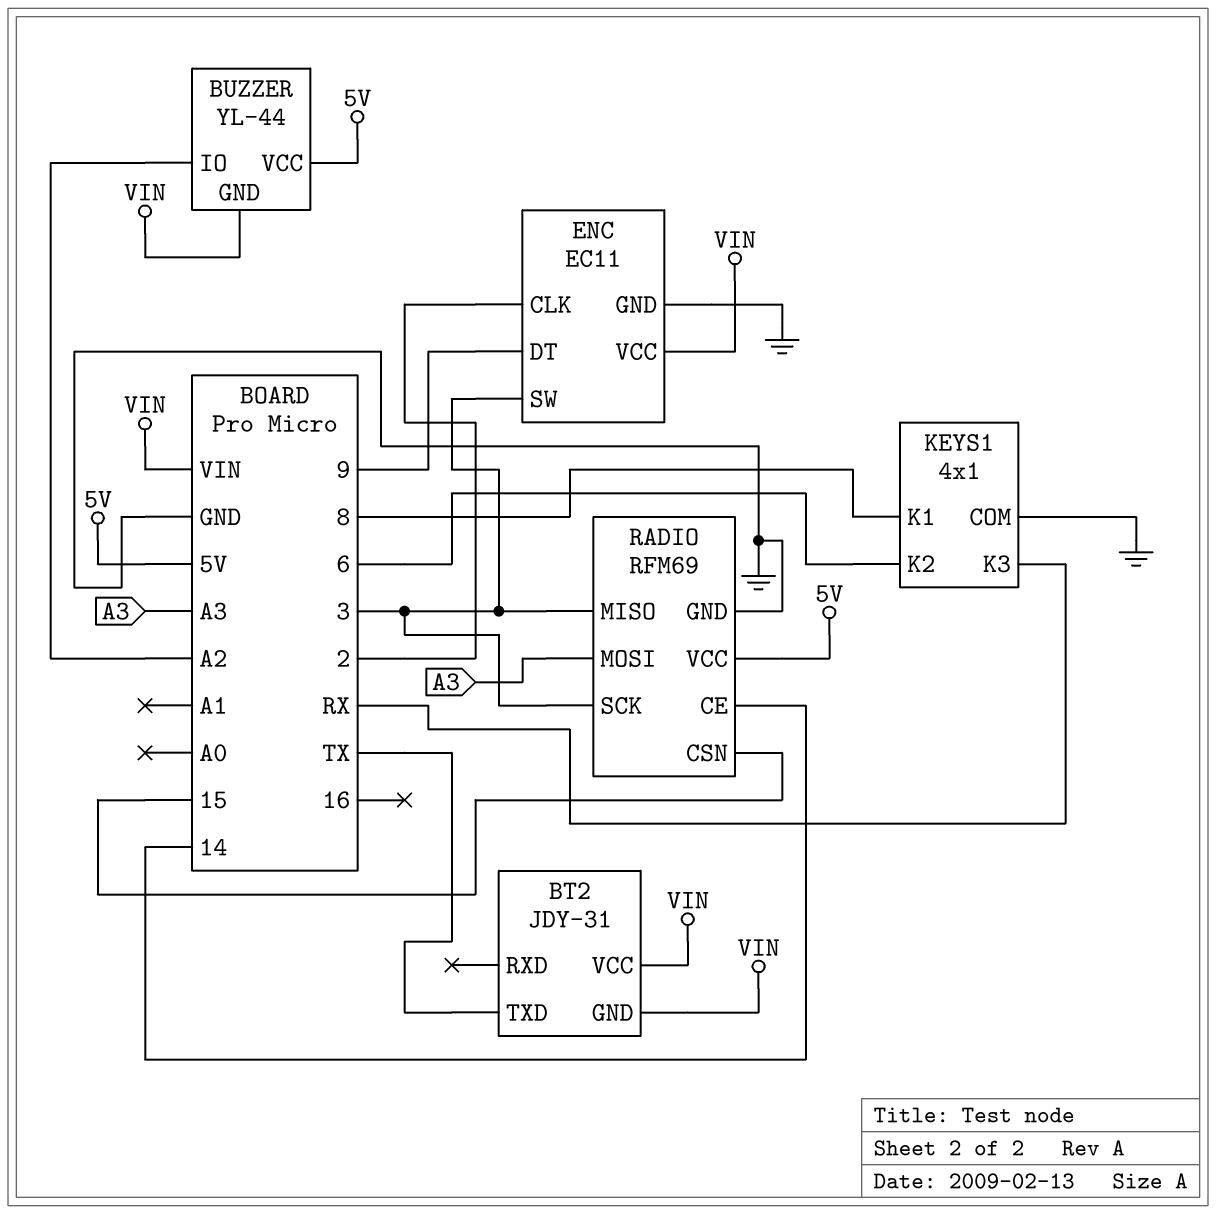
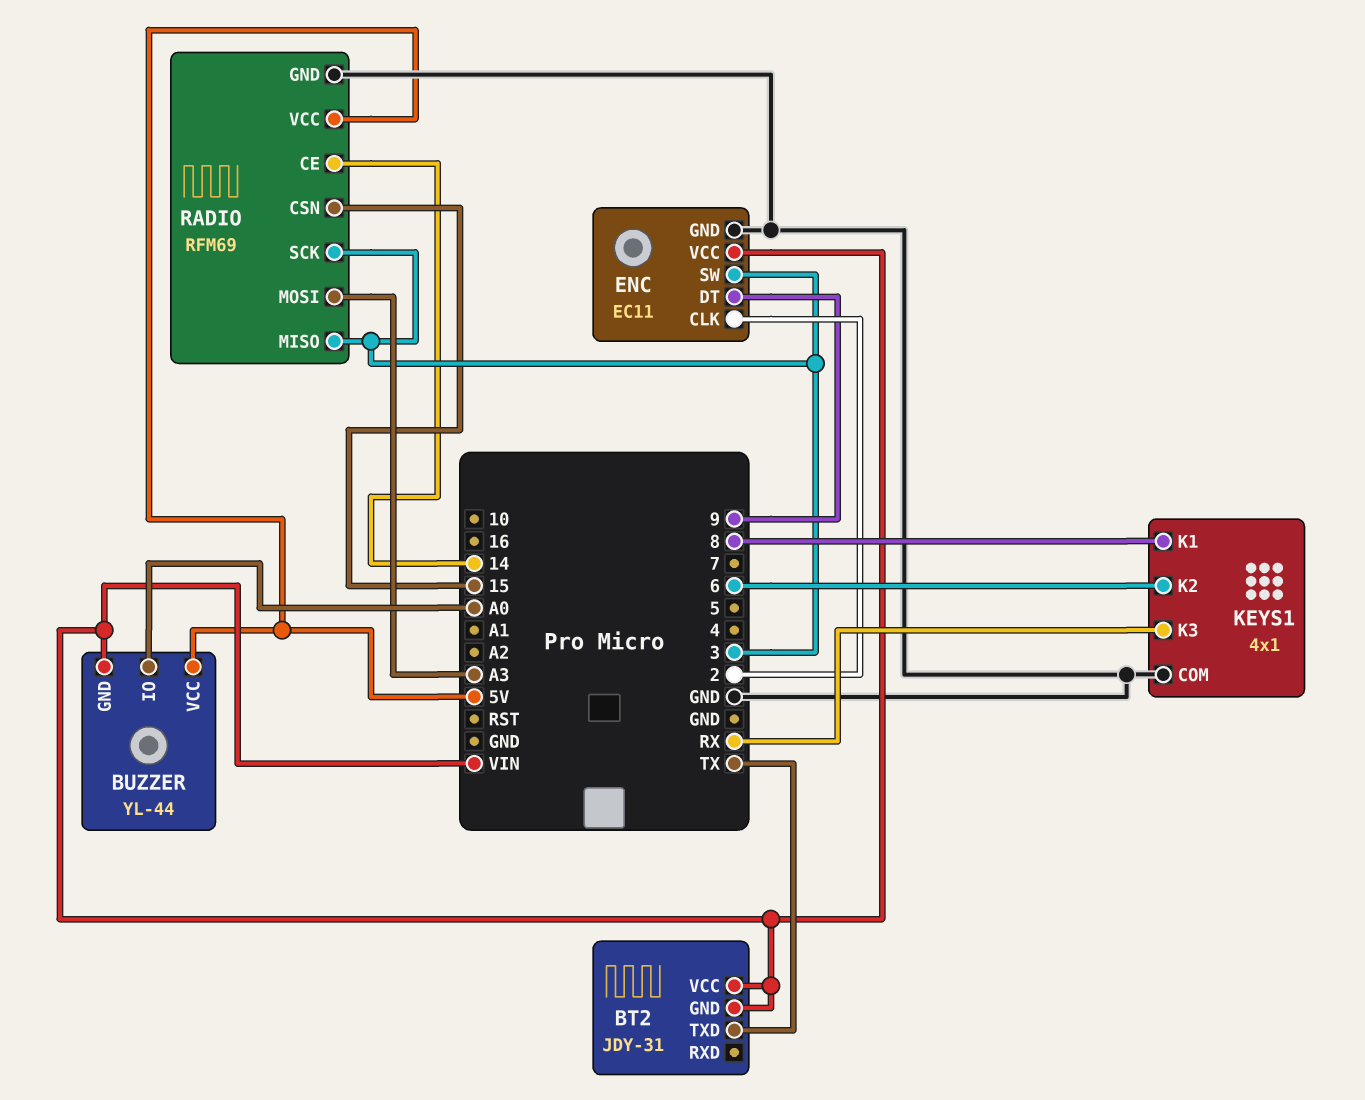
BUZZER pin IO: A2 -> A0

